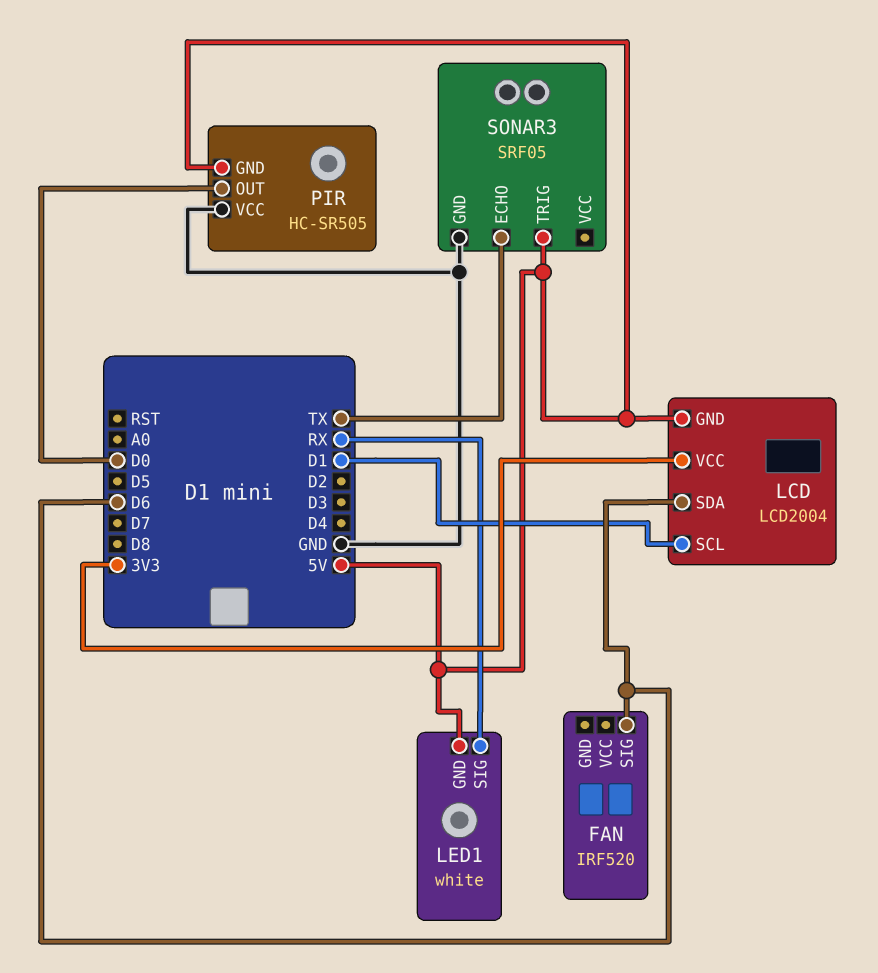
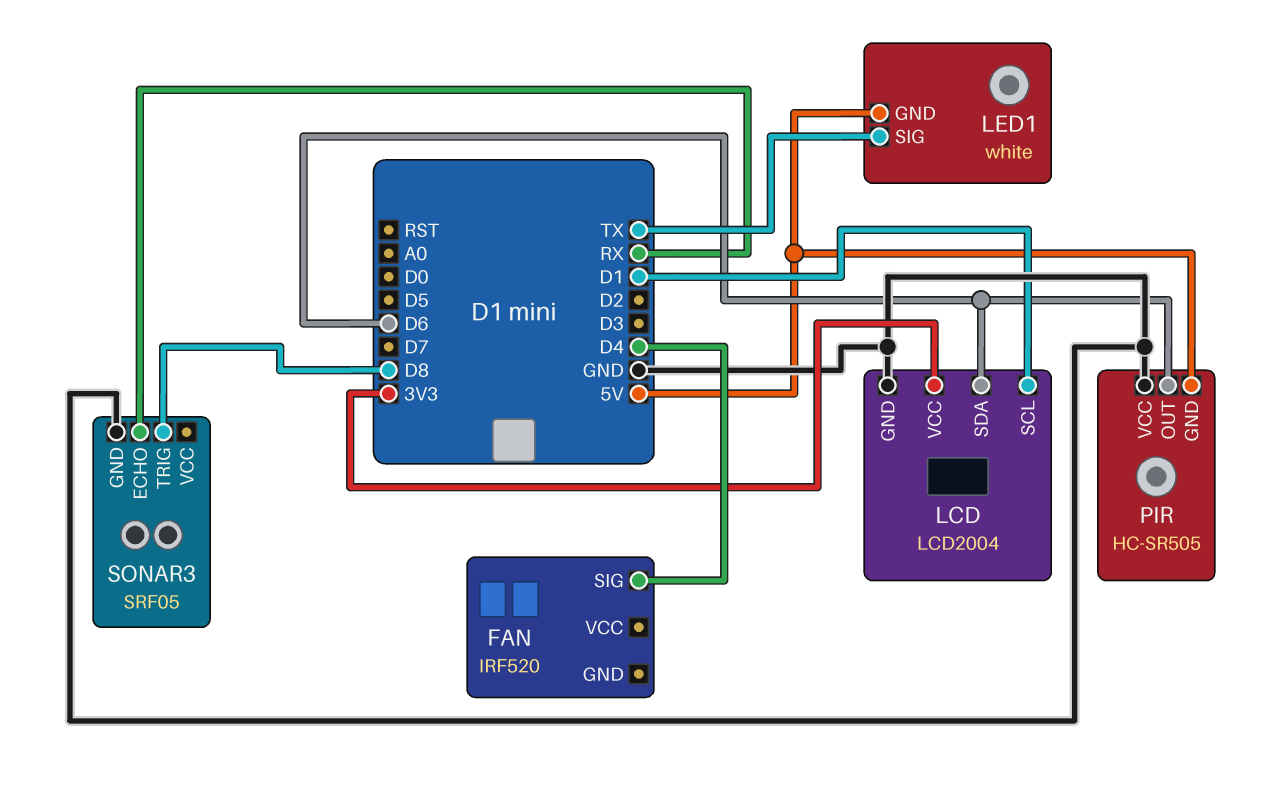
FAN pin SIG: D6 -> D4
LCD pin GND: 5V -> GND
LED1 pin SIG: RX -> TX
PIR pin OUT: D0 -> D6
SONAR3 pin ECHO: TX -> RX
SONAR3 pin TRIG: 5V -> D8

